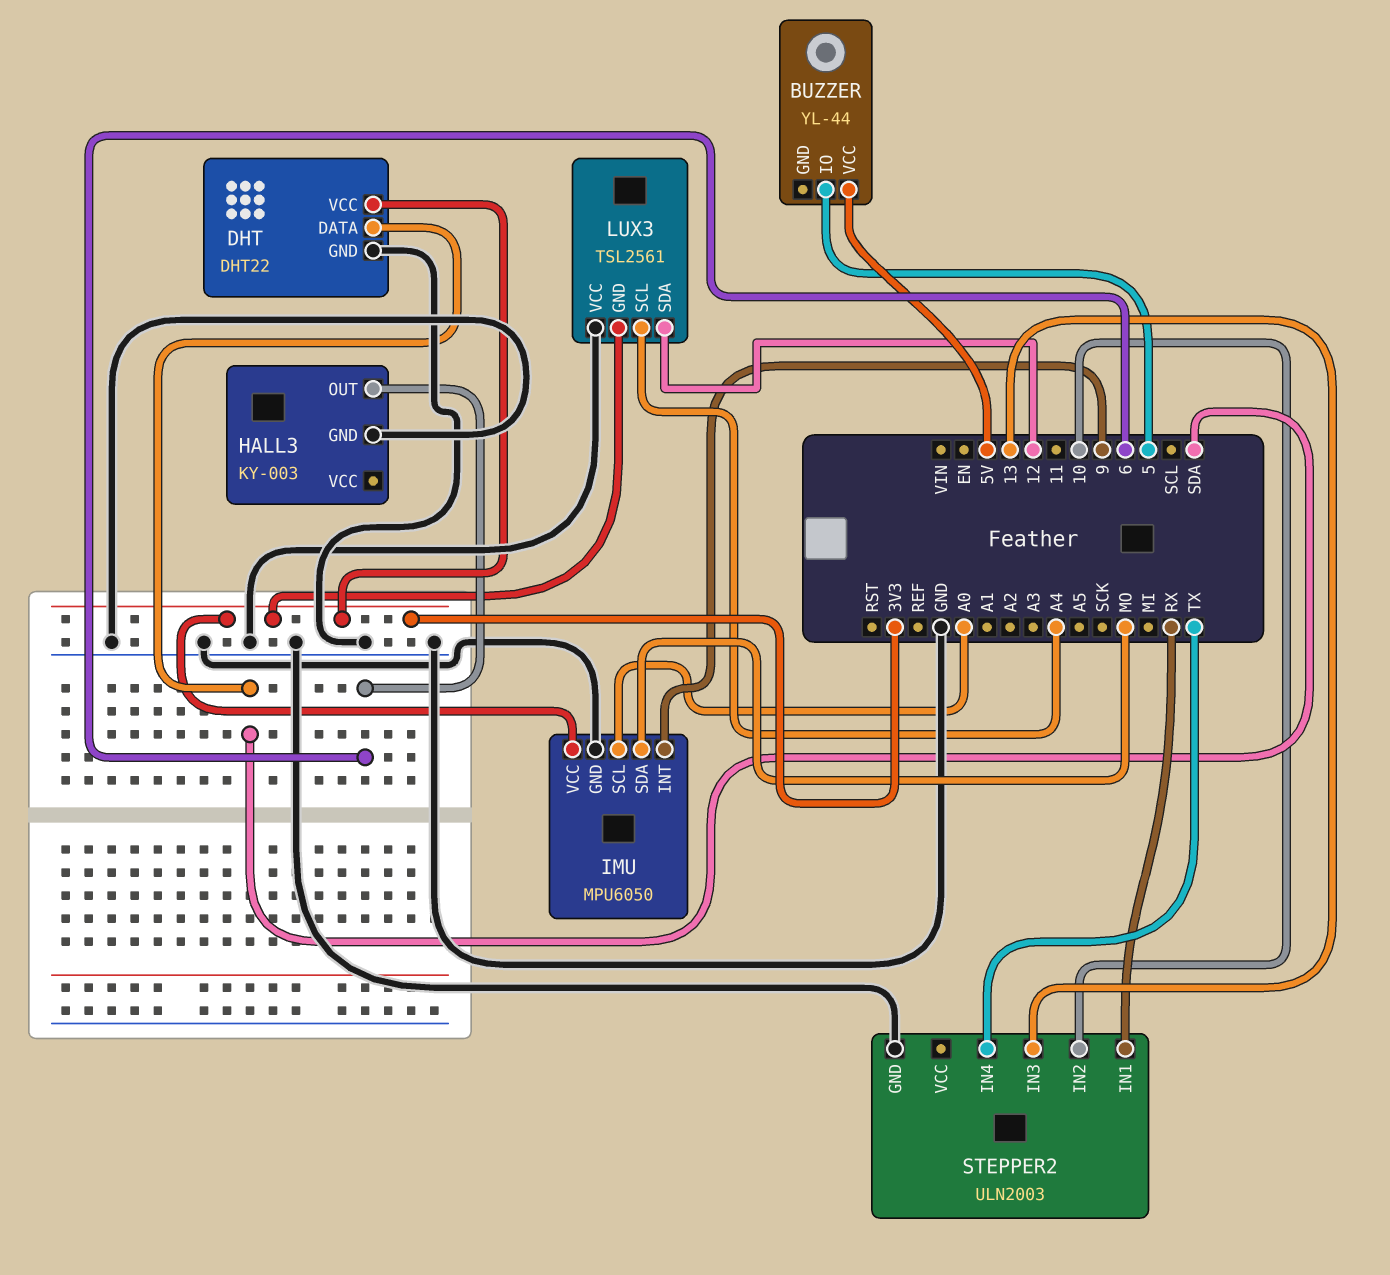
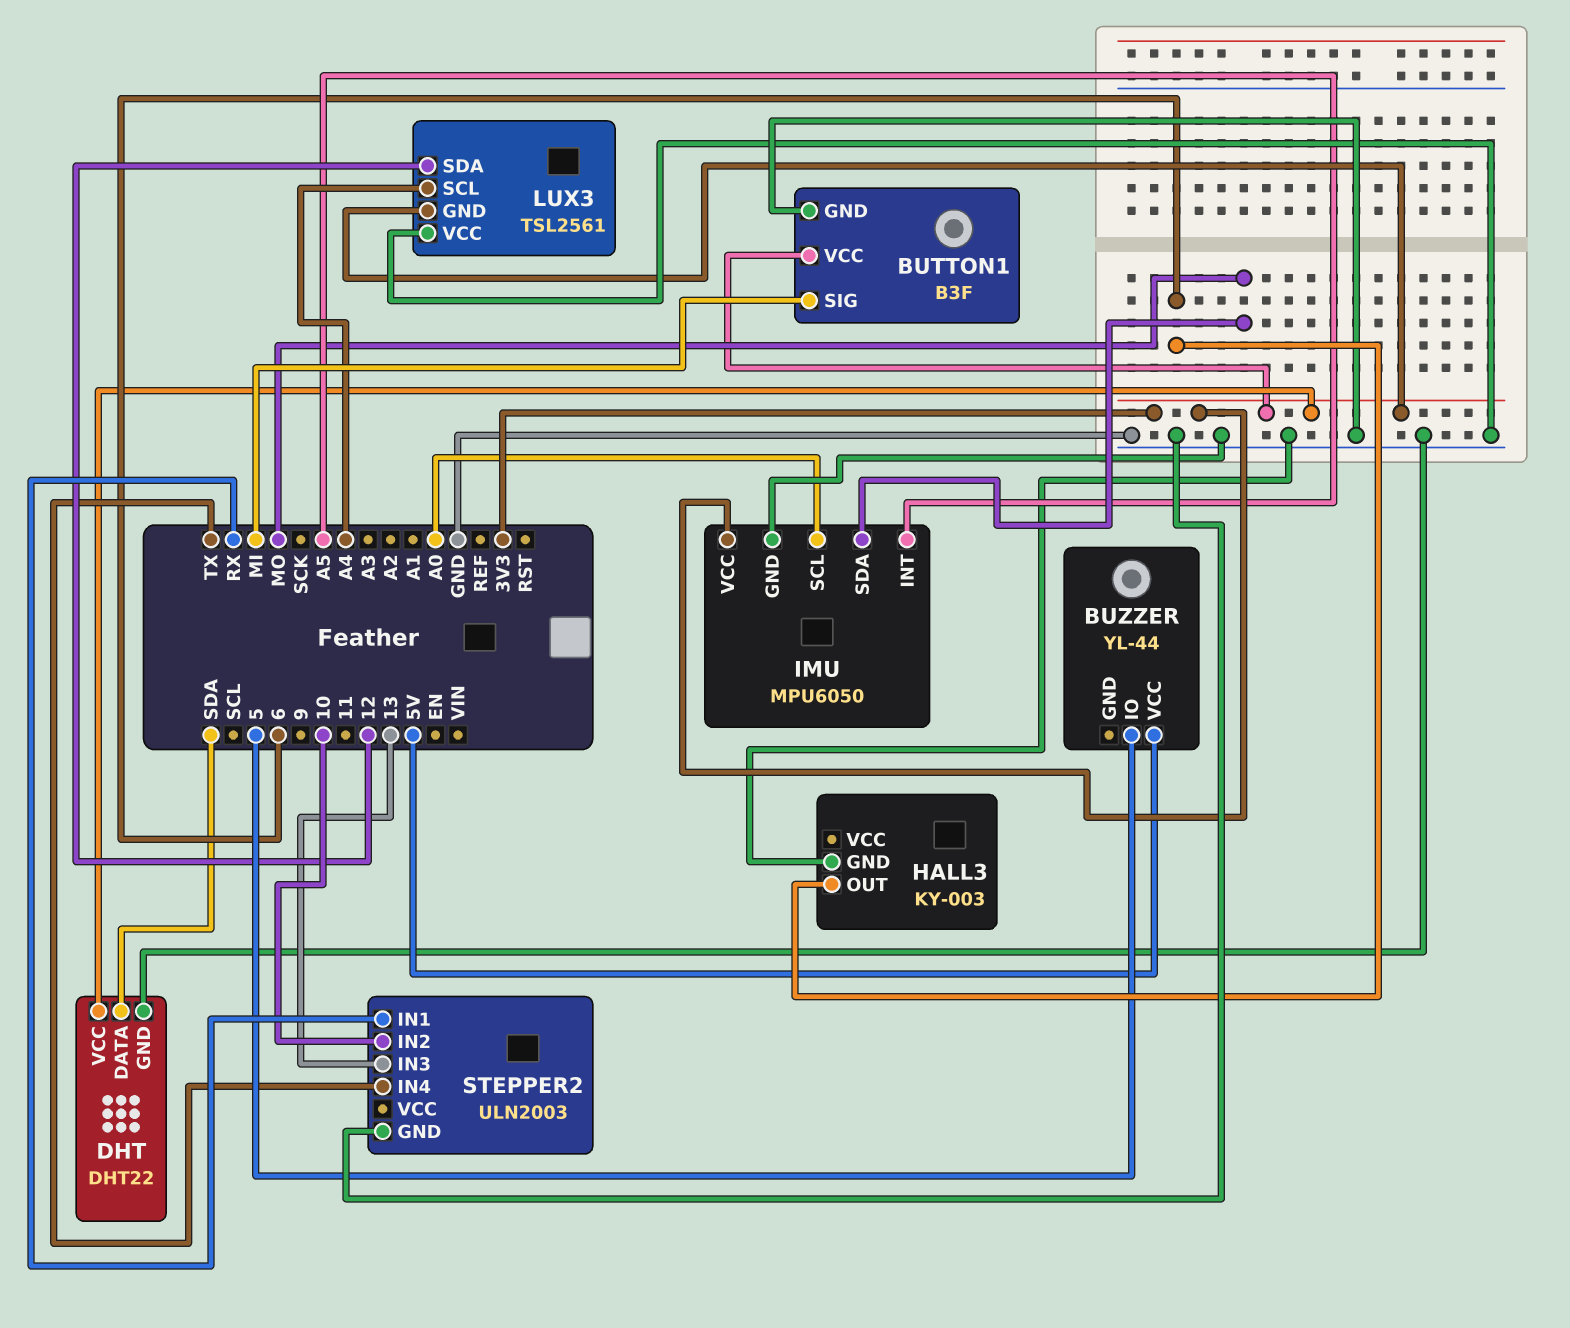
BUTTON1: none -> B3F
BUTTON1 pin GND: none -> GND
BUTTON1 pin SIG: none -> MI
BUTTON1 pin VCC: none -> 3V3
IMU pin INT: 9 -> A5

